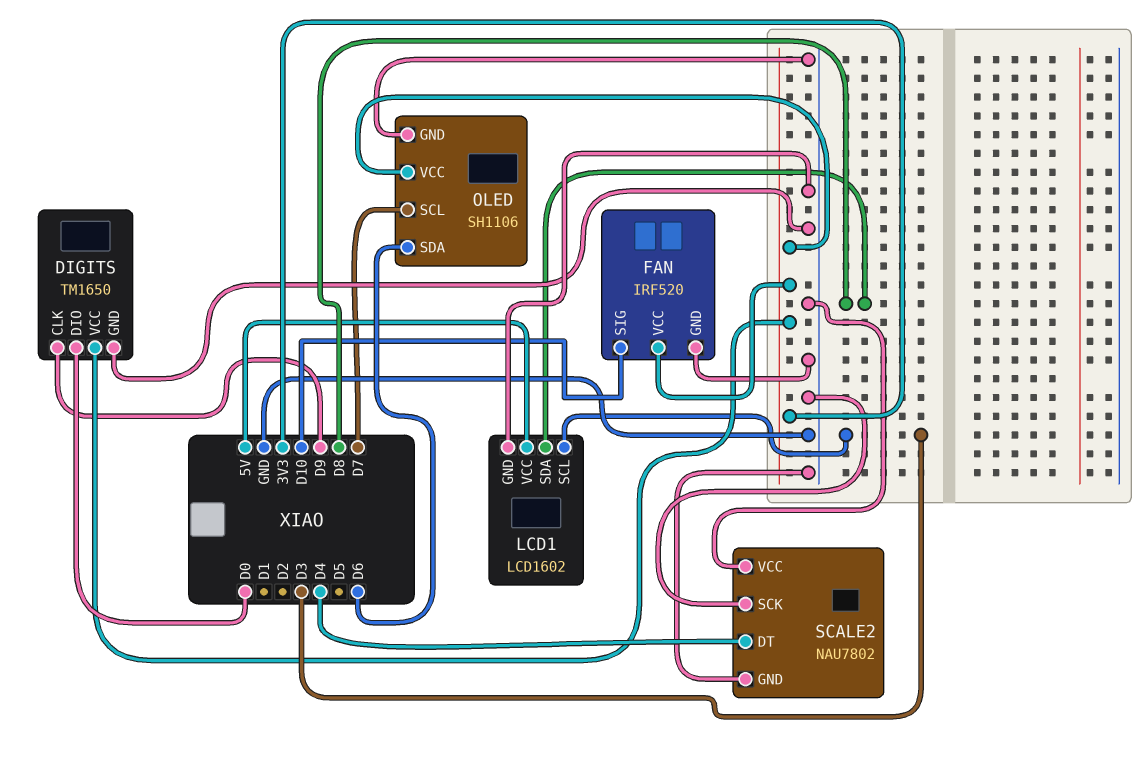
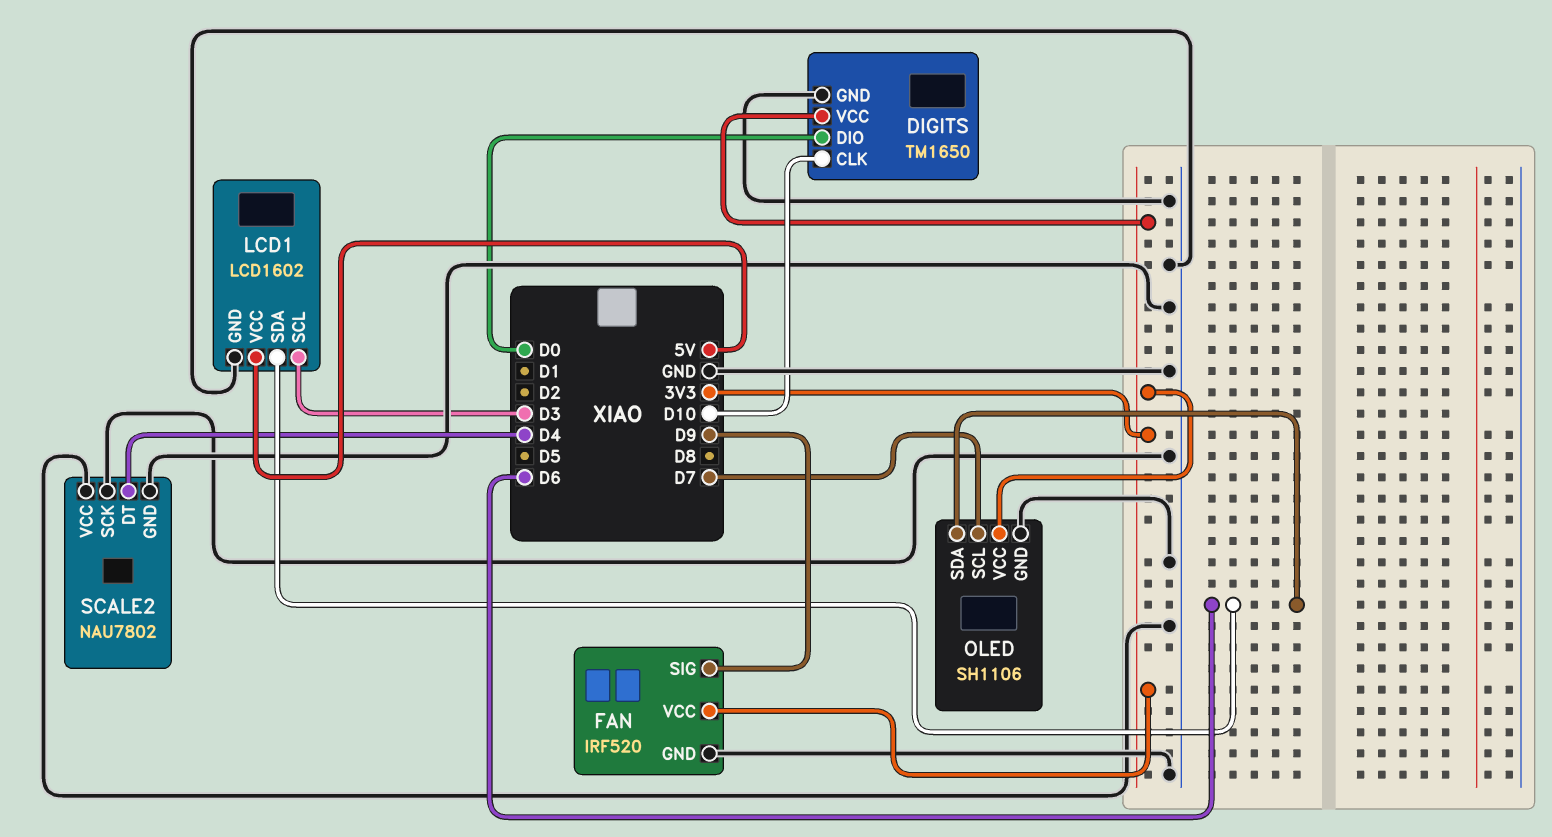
DIGITS pin CLK: D9 -> D10
FAN pin SIG: D10 -> D9
LCD1 pin SDA: D8 -> D6

